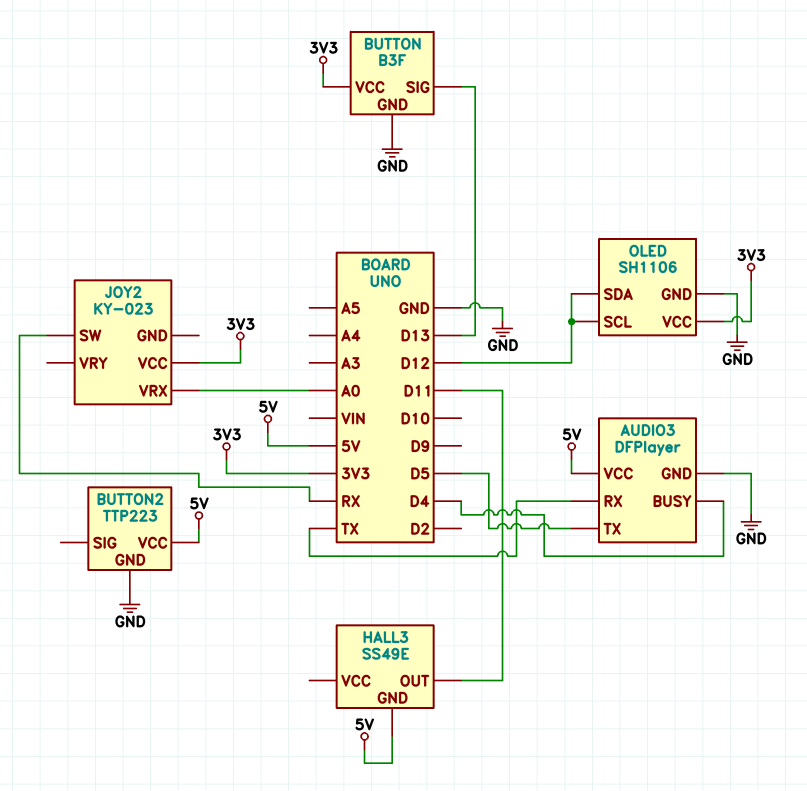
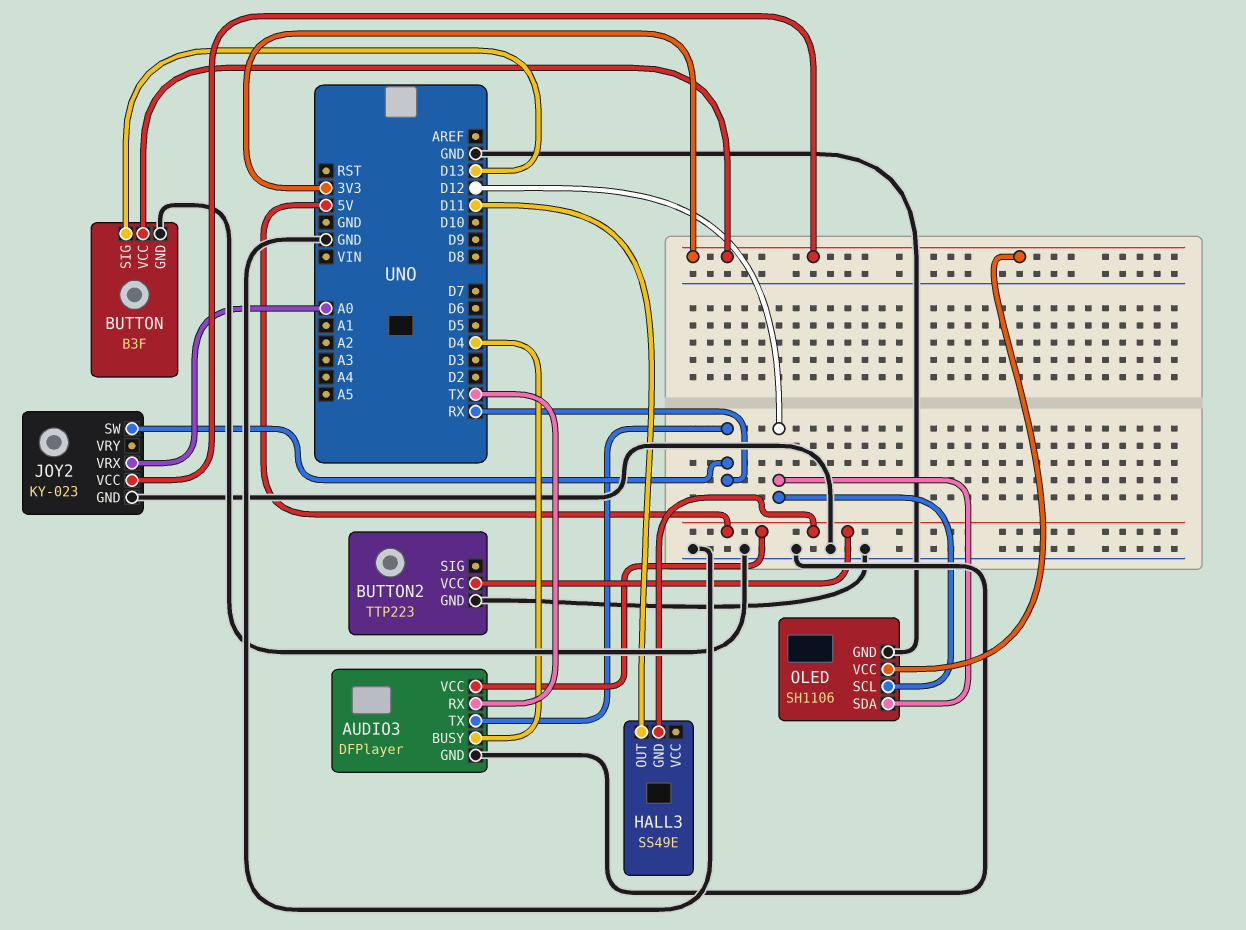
AUDIO3 pin TX: D5 -> RX
JOY2 pin GND: none -> GND

